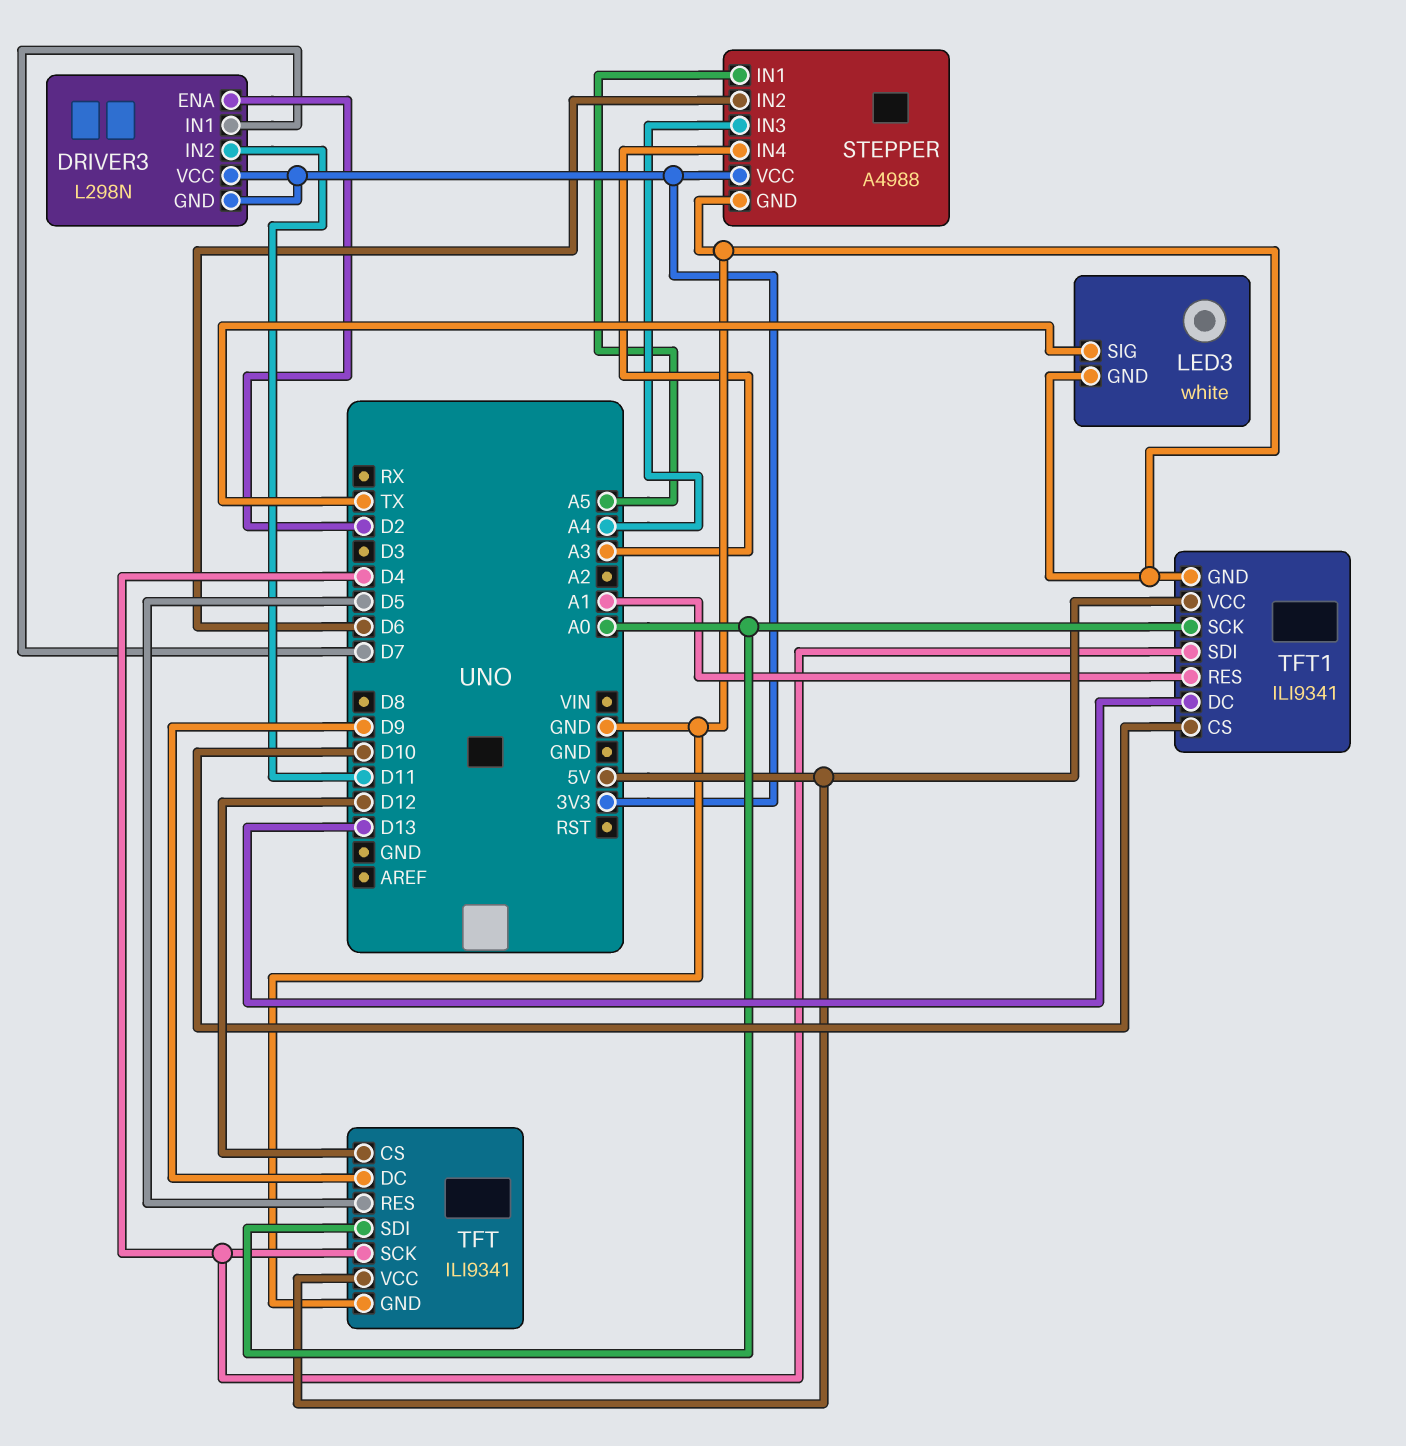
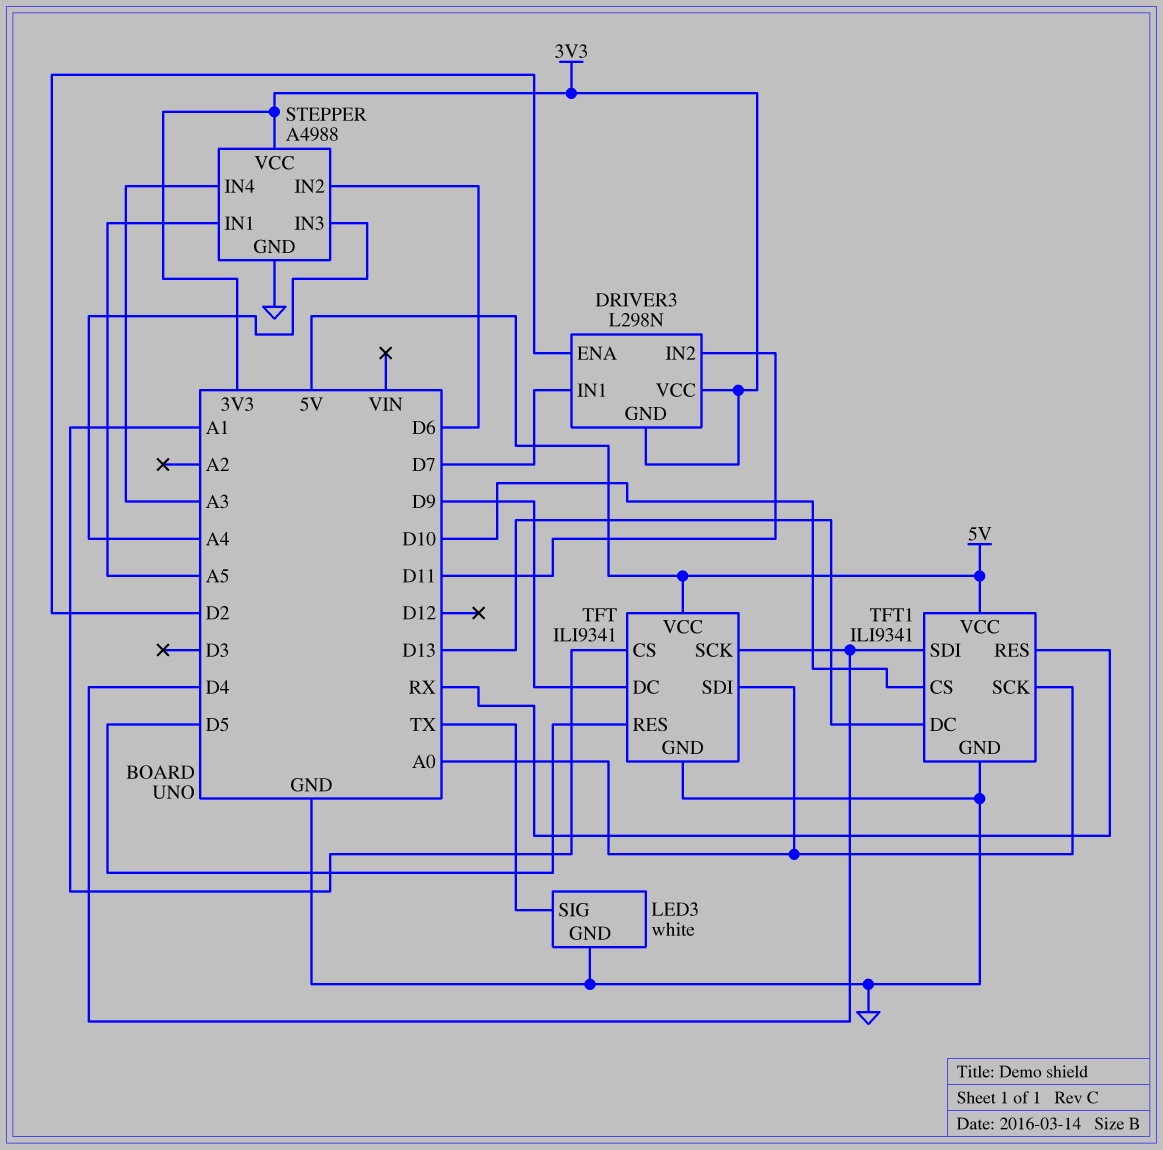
TFT pin CS: D12 -> A1
TFT1 pin RES: A1 -> RX

